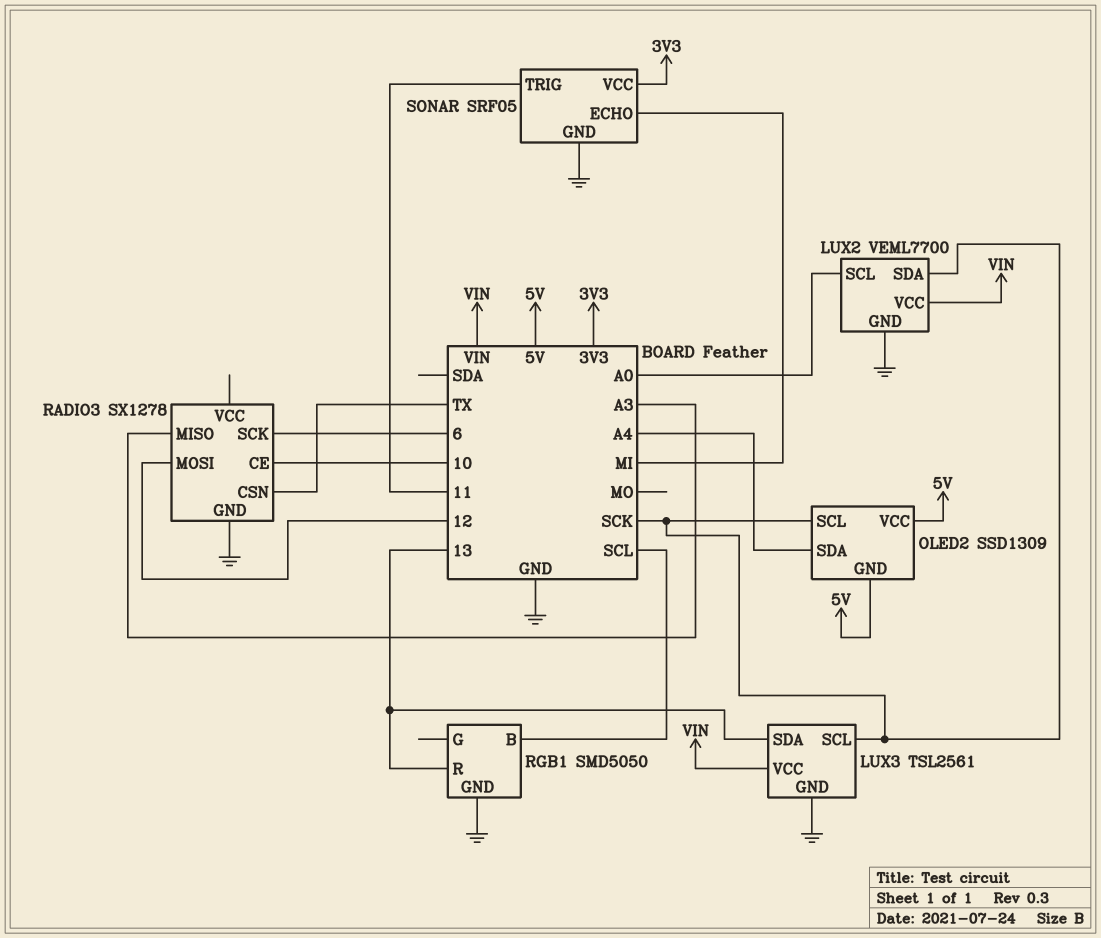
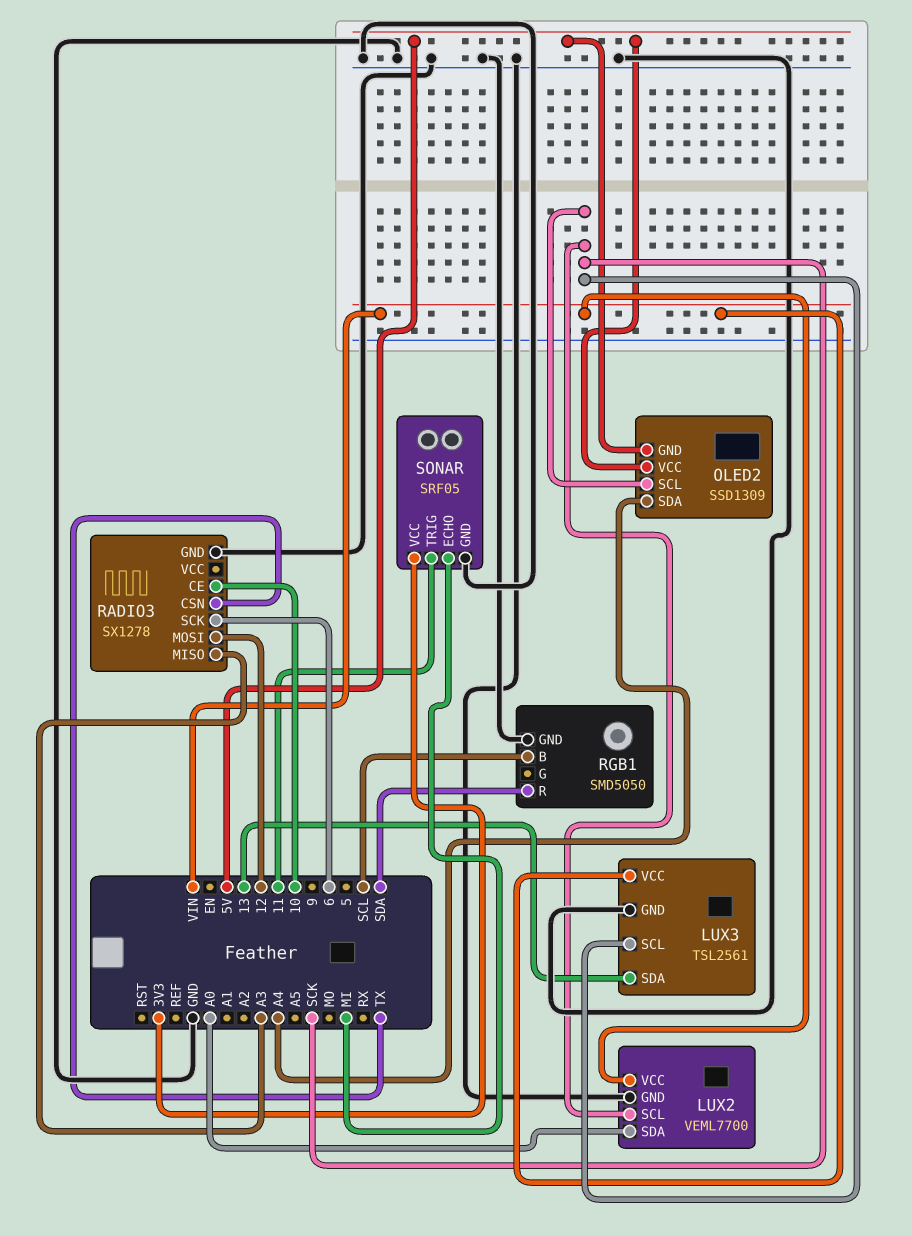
LUX2 pin SCL: A0 -> SCK
LUX2 pin SDA: SCK -> A0
RGB1 pin R: 13 -> SDA

